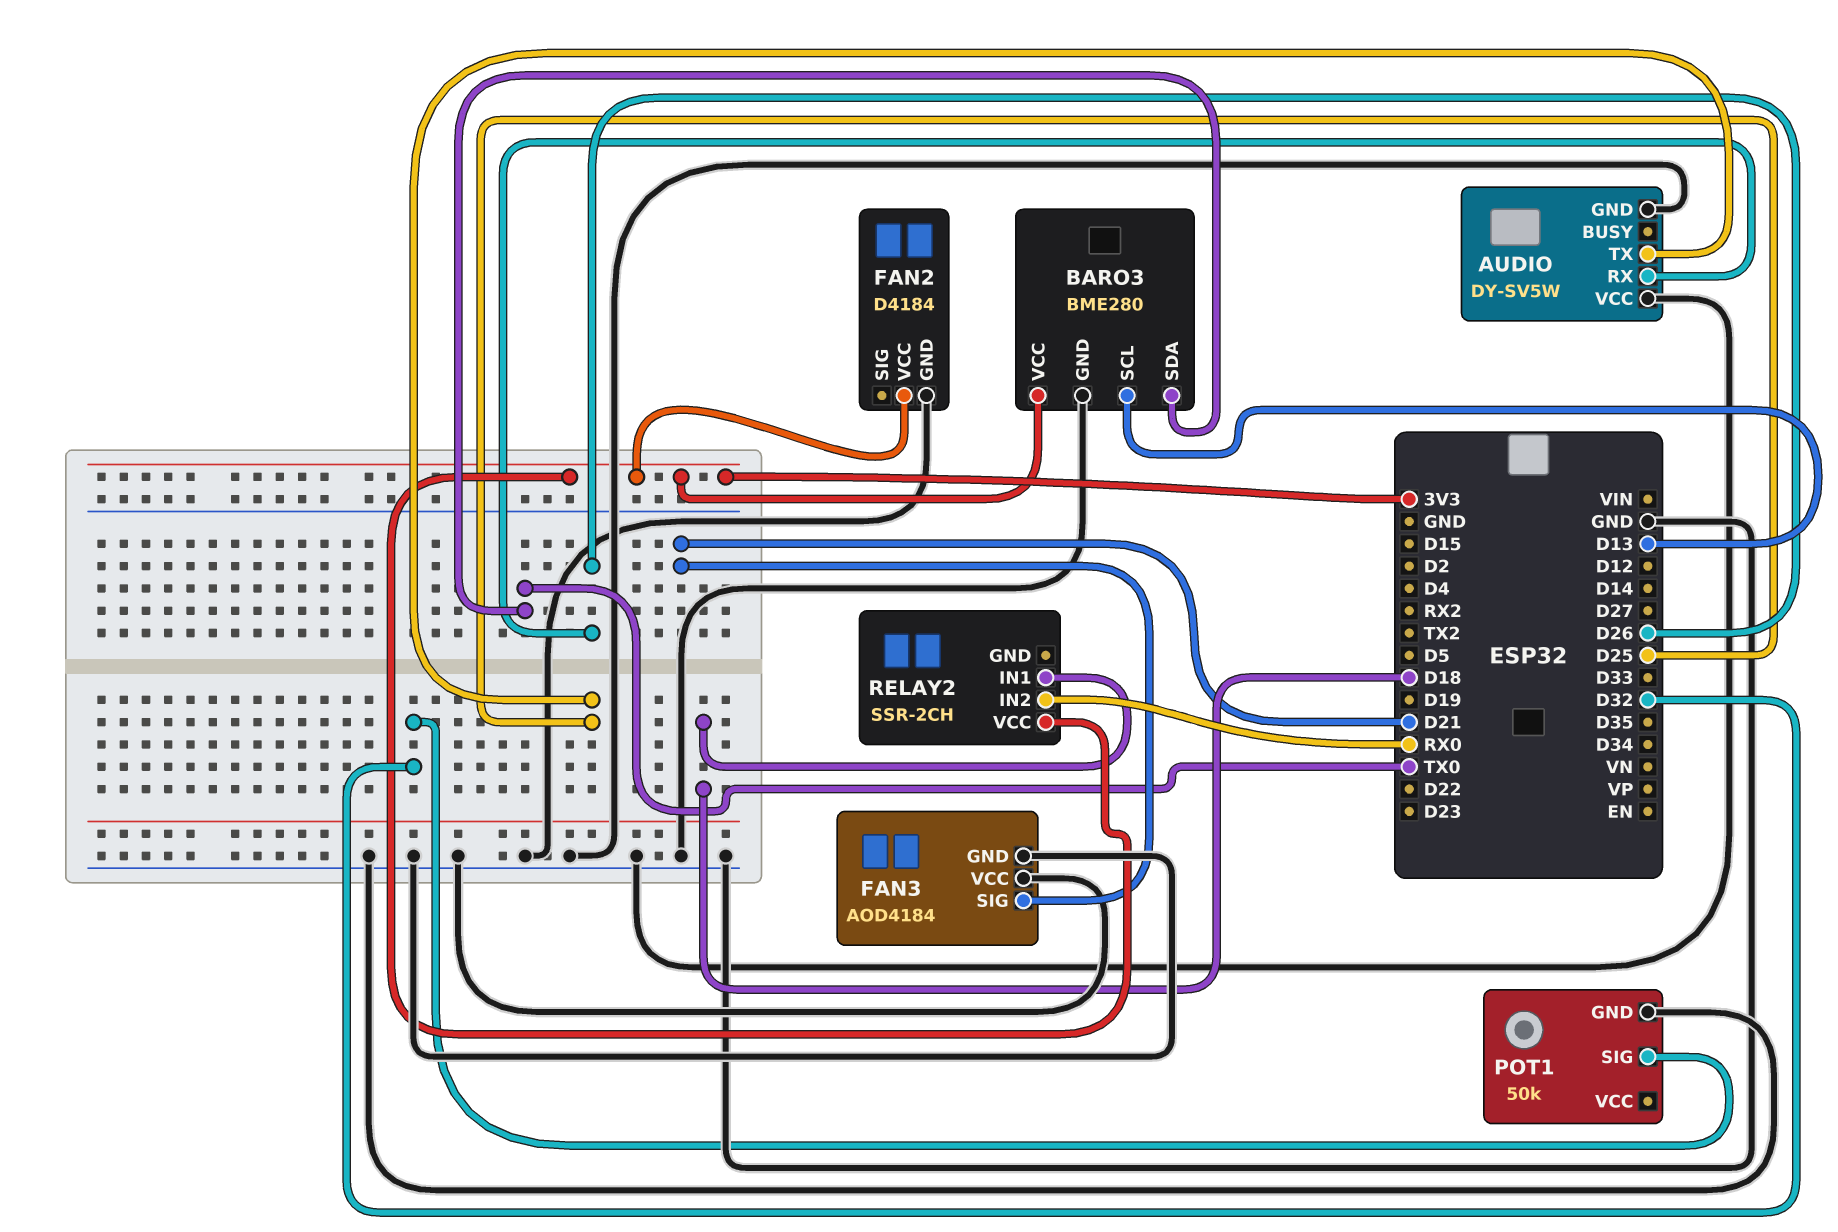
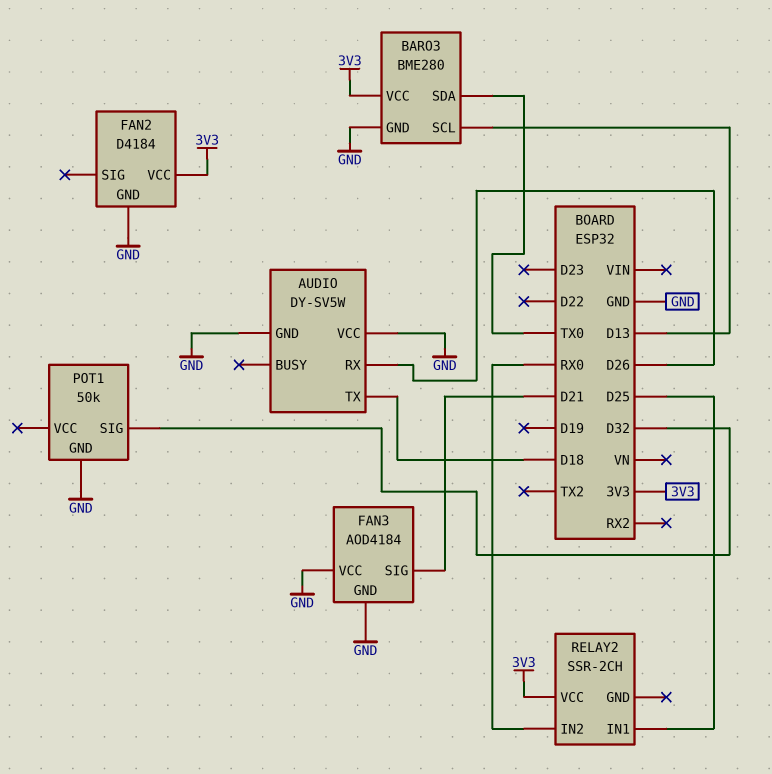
AUDIO pin TX: D25 -> D18
RELAY2 pin IN1: D18 -> D25

